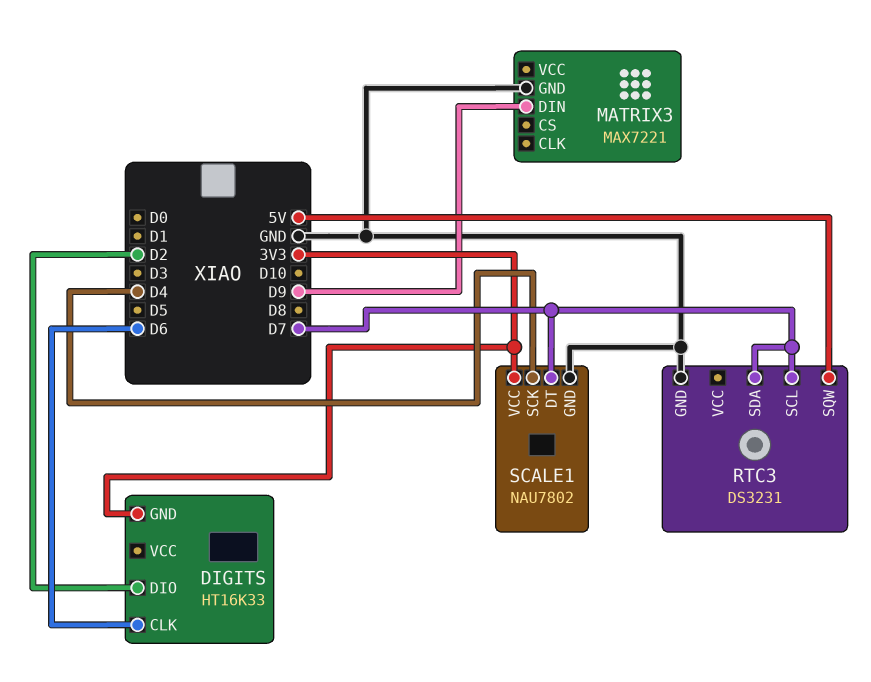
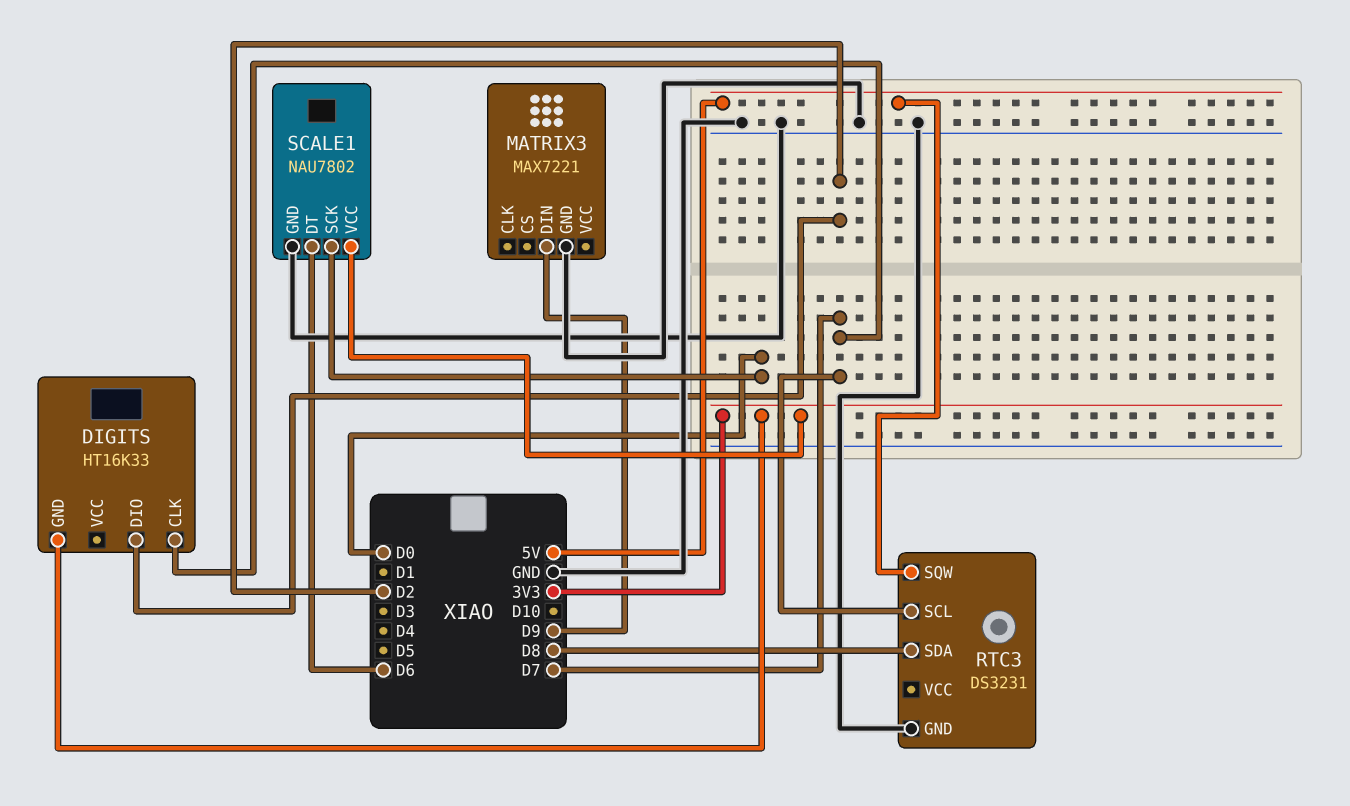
DIGITS pin CLK: D6 -> D7
RTC3 pin SDA: D7 -> D8
SCALE1 pin DT: D7 -> D6
SCALE1 pin SCK: D4 -> D0

